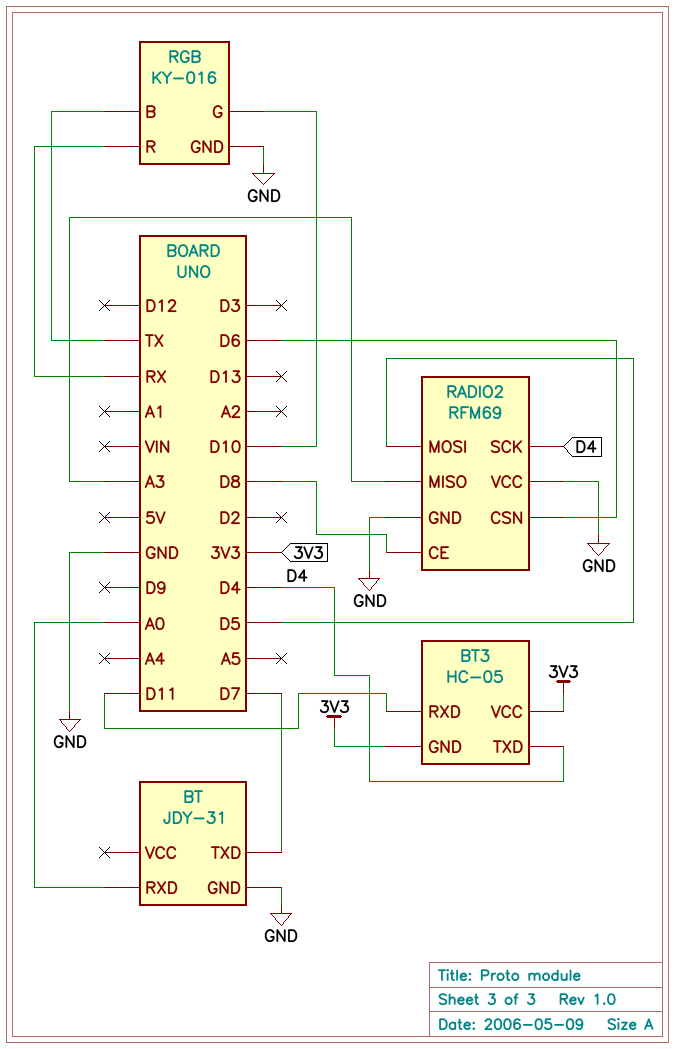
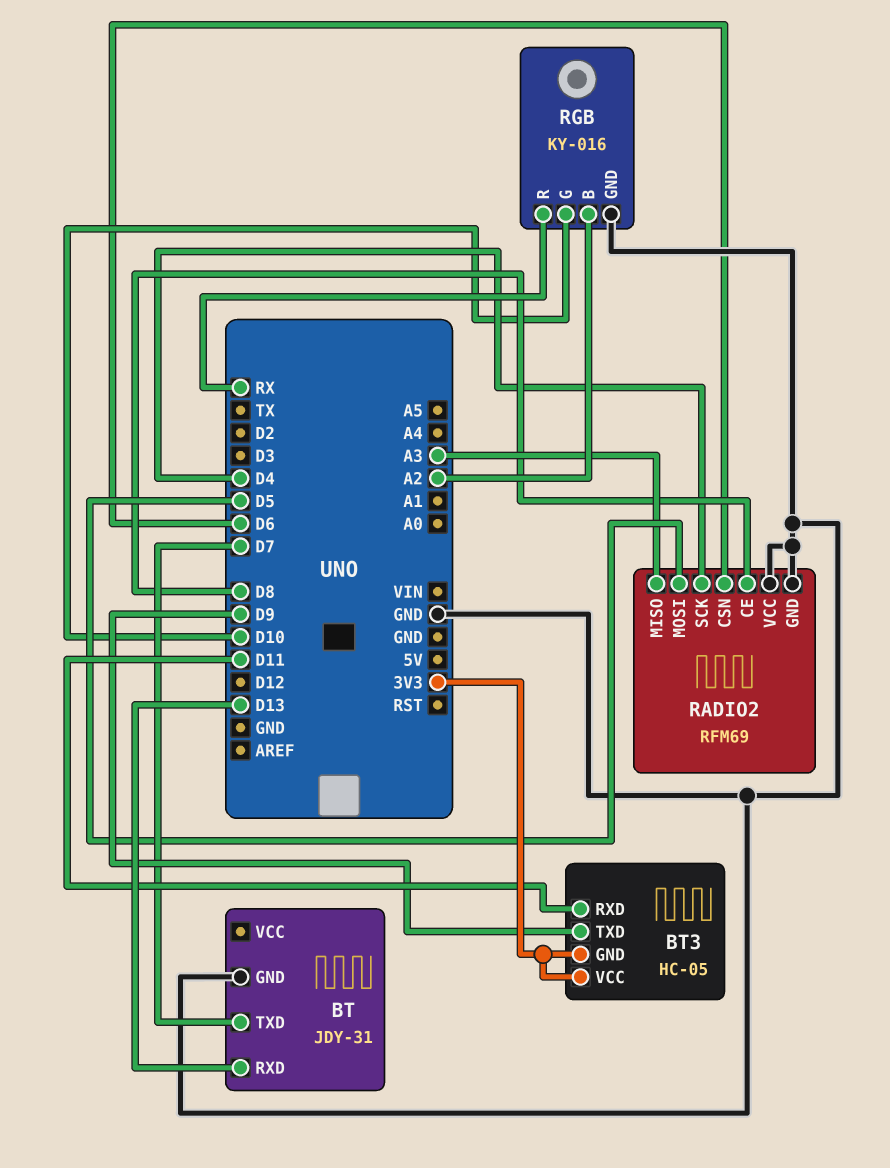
BT pin RXD: A0 -> D13
BT3 pin TXD: D4 -> D9
RGB pin B: TX -> A2

